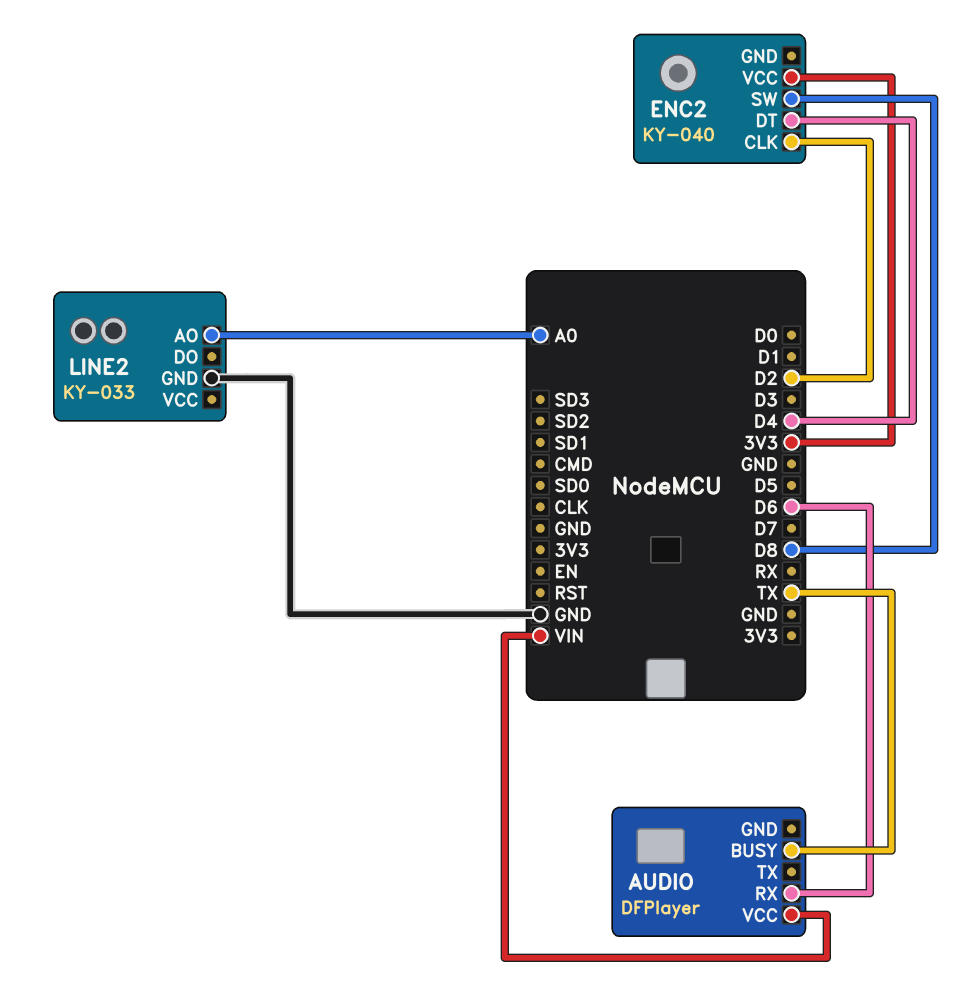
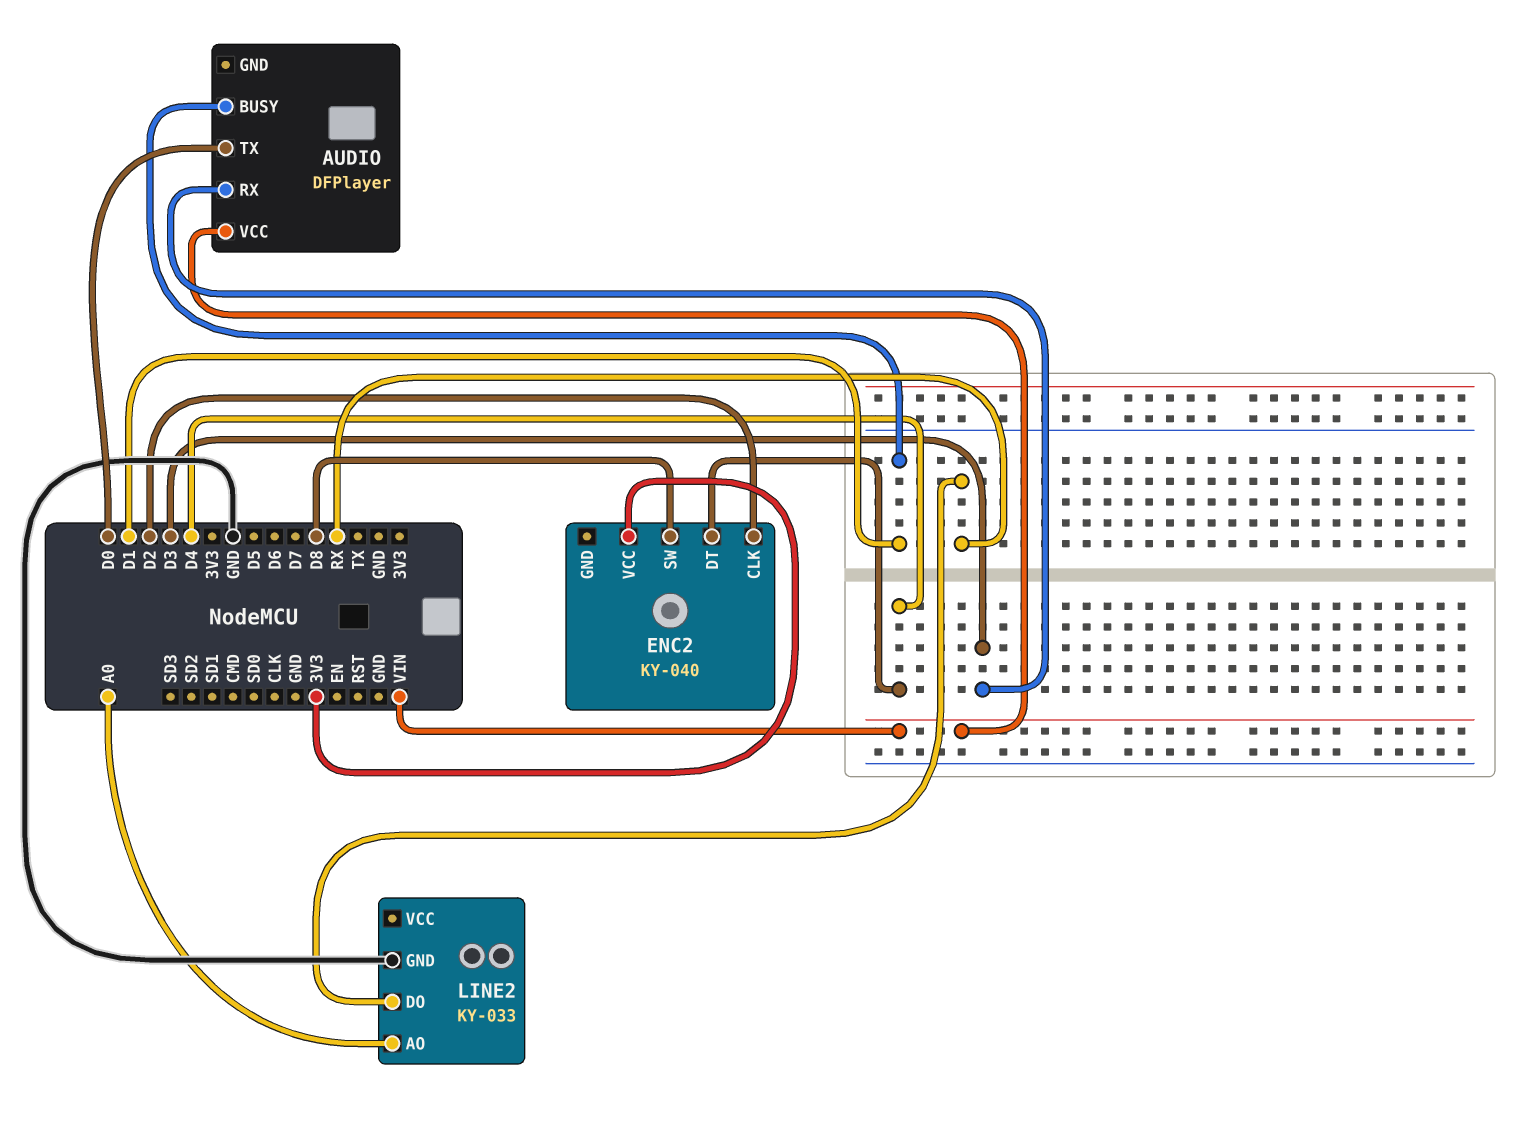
AUDIO pin BUSY: TX -> D1
AUDIO pin RX: D6 -> D3
AUDIO pin TX: none -> D0
LINE2 pin DO: none -> RX

